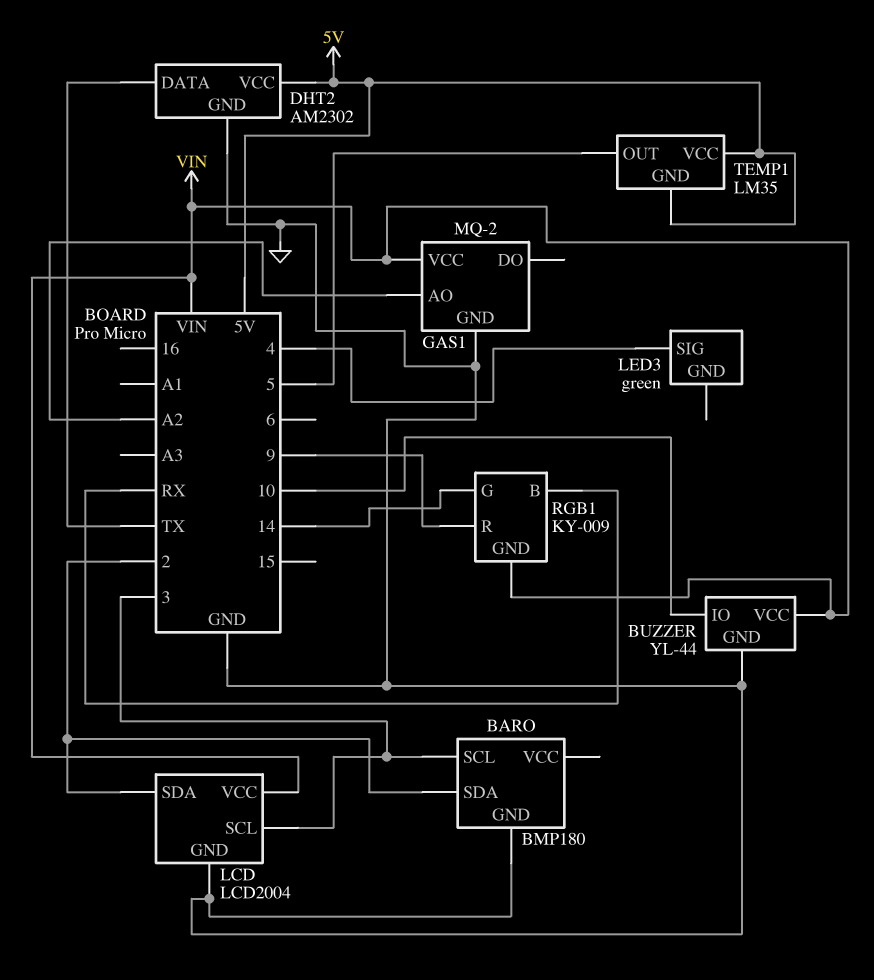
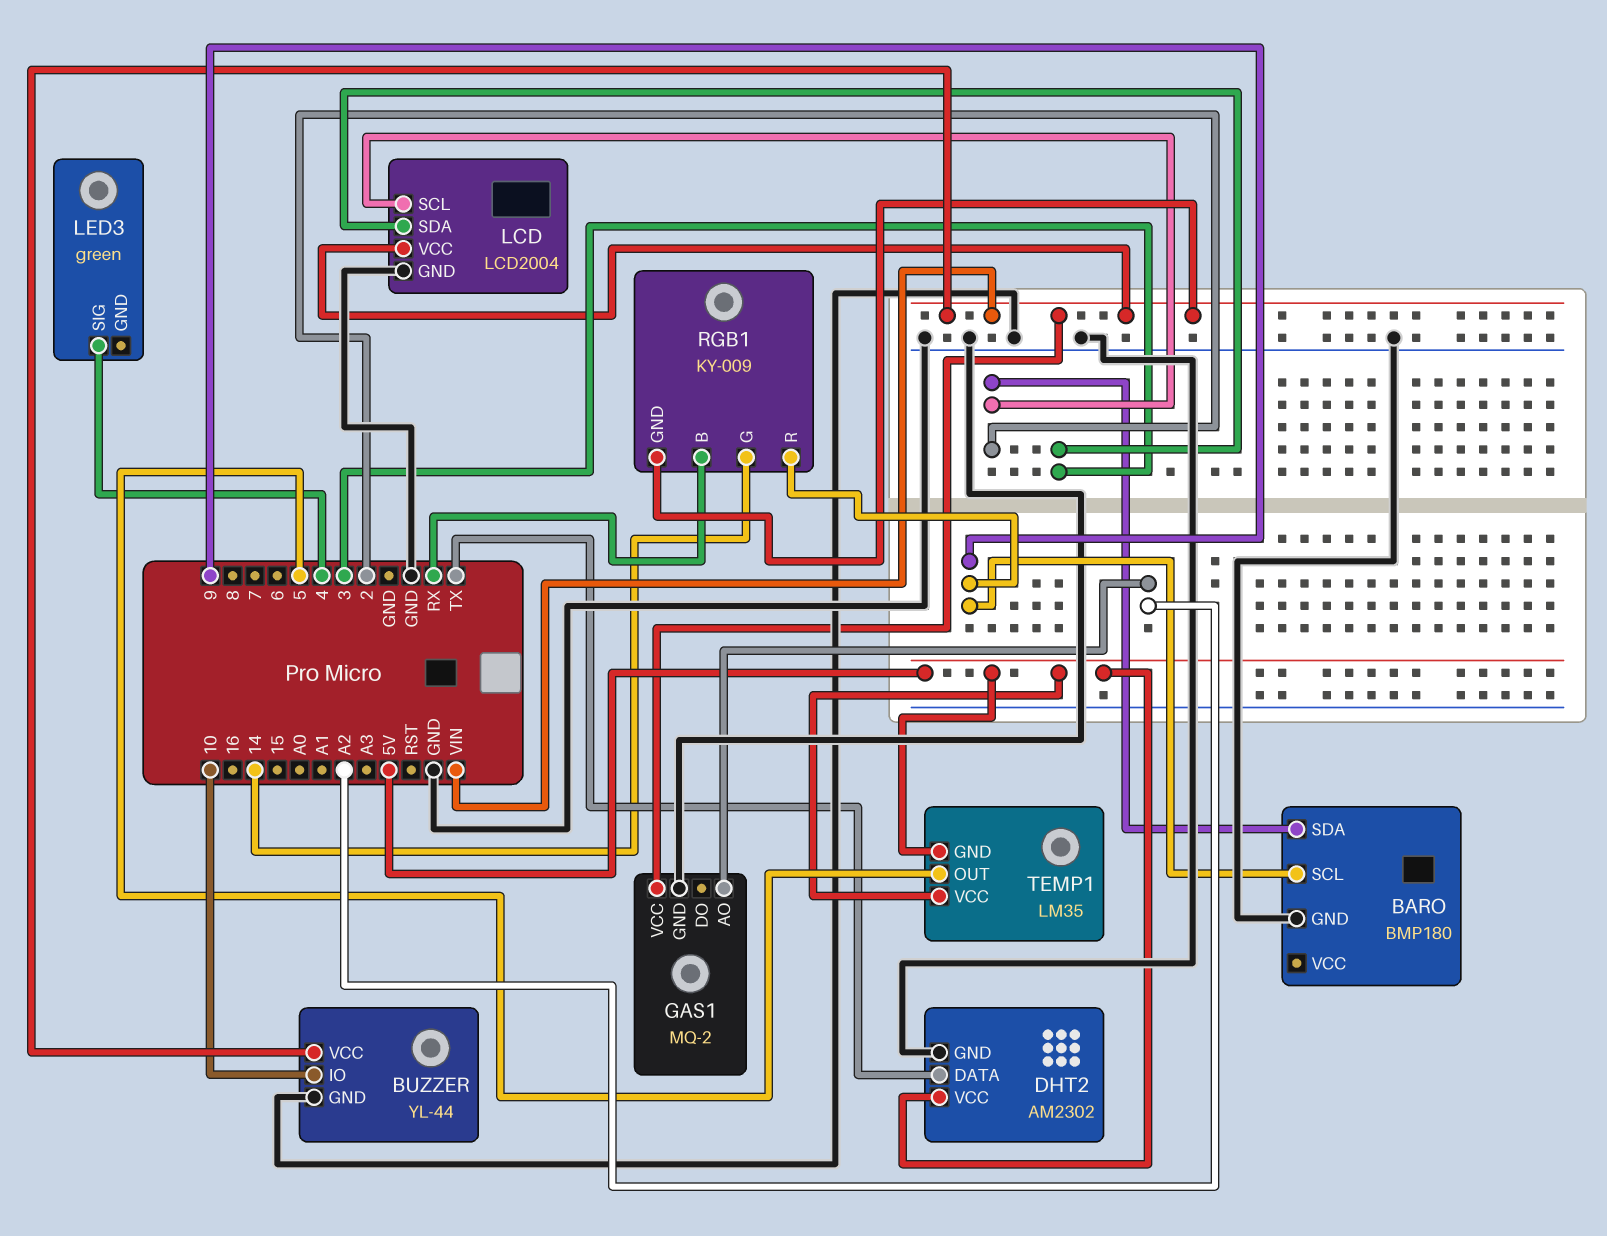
BARO pin SCL: 3 -> 9
LCD pin SCL: 3 -> 2
LCD pin SDA: 2 -> 3

